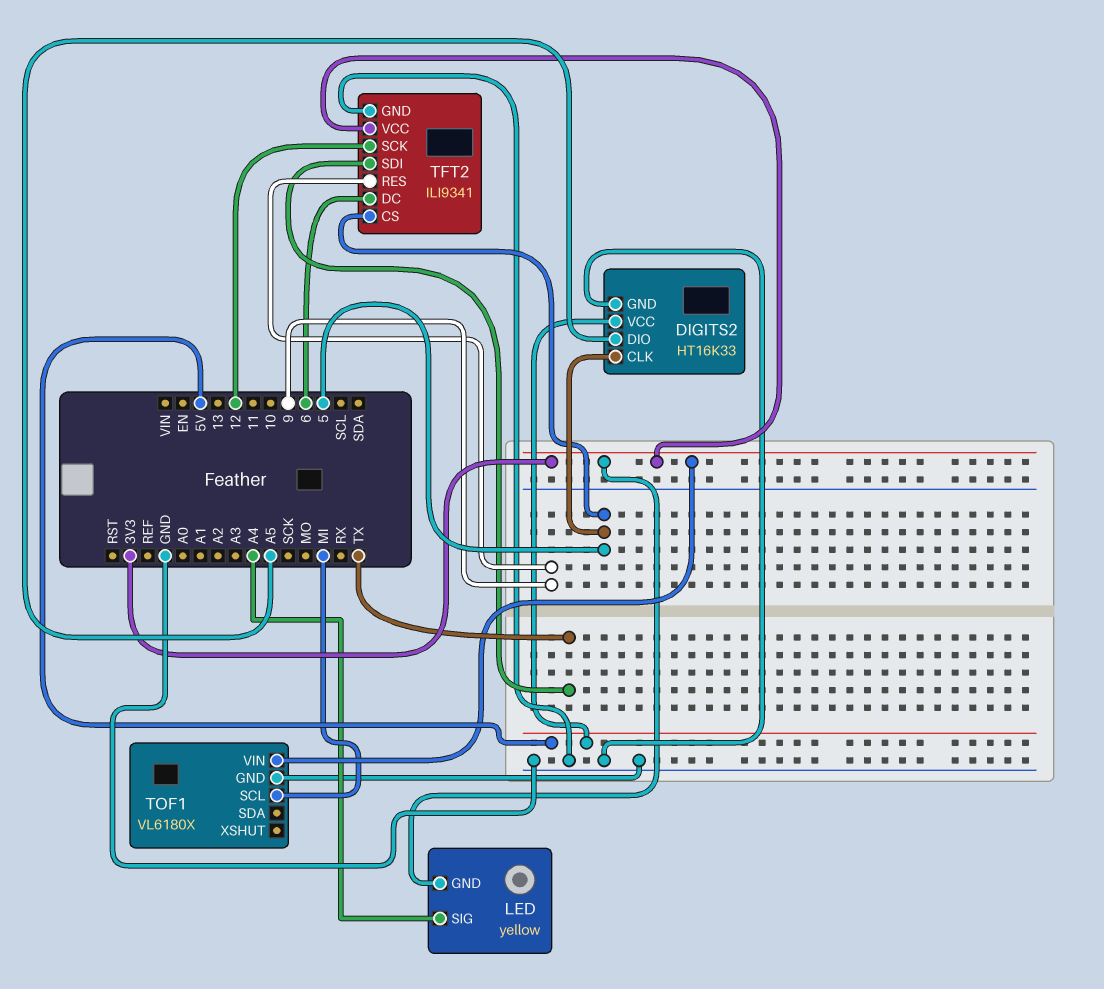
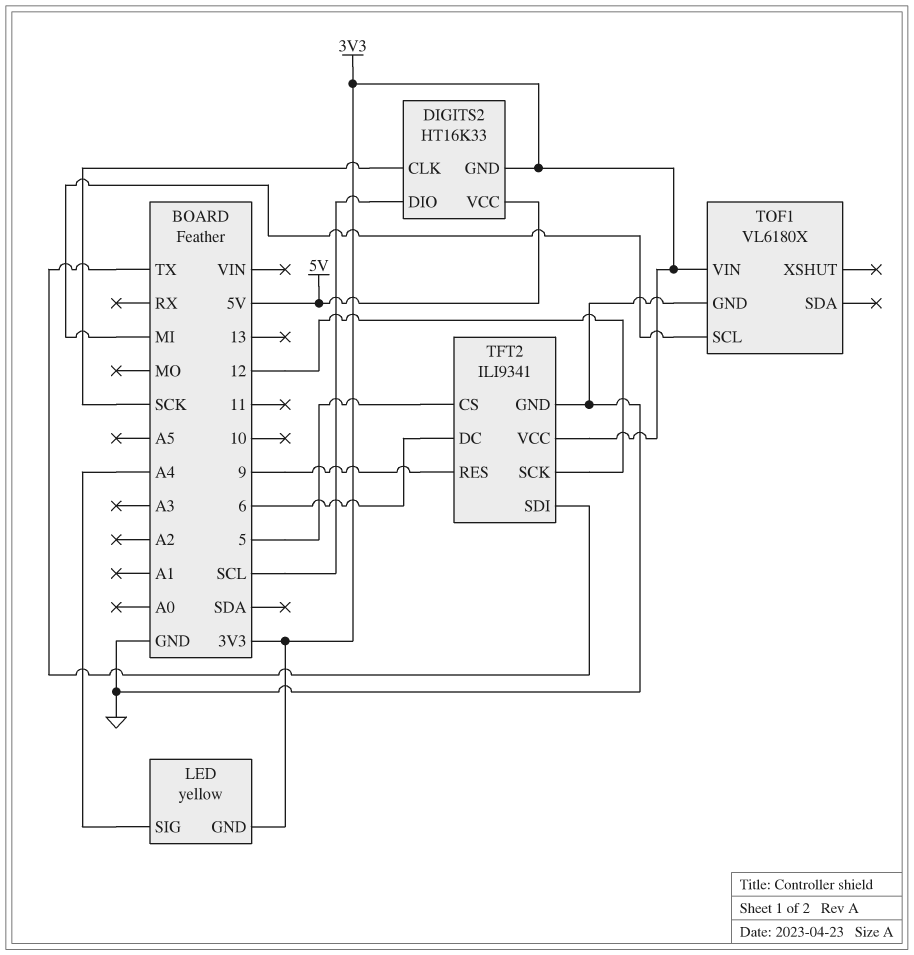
DIGITS2 pin CLK: 5 -> SCK
DIGITS2 pin DIO: A5 -> SCL
DIGITS2 pin GND: GND -> 3V3

